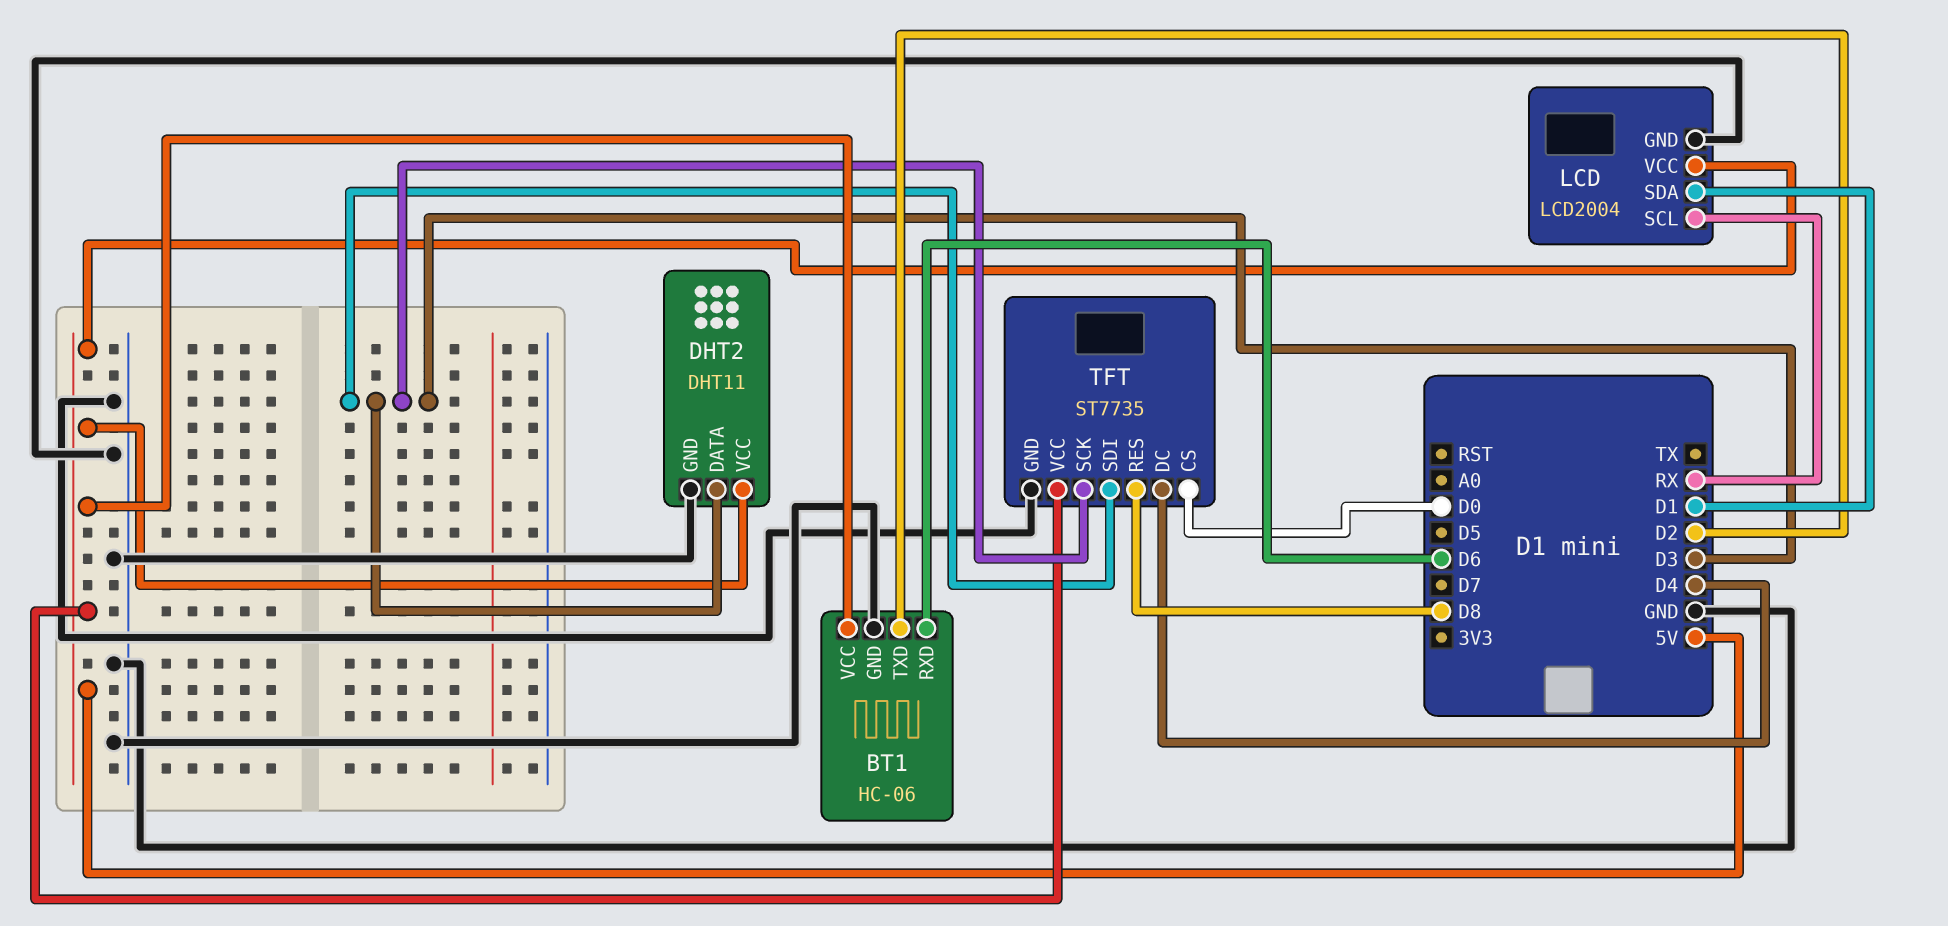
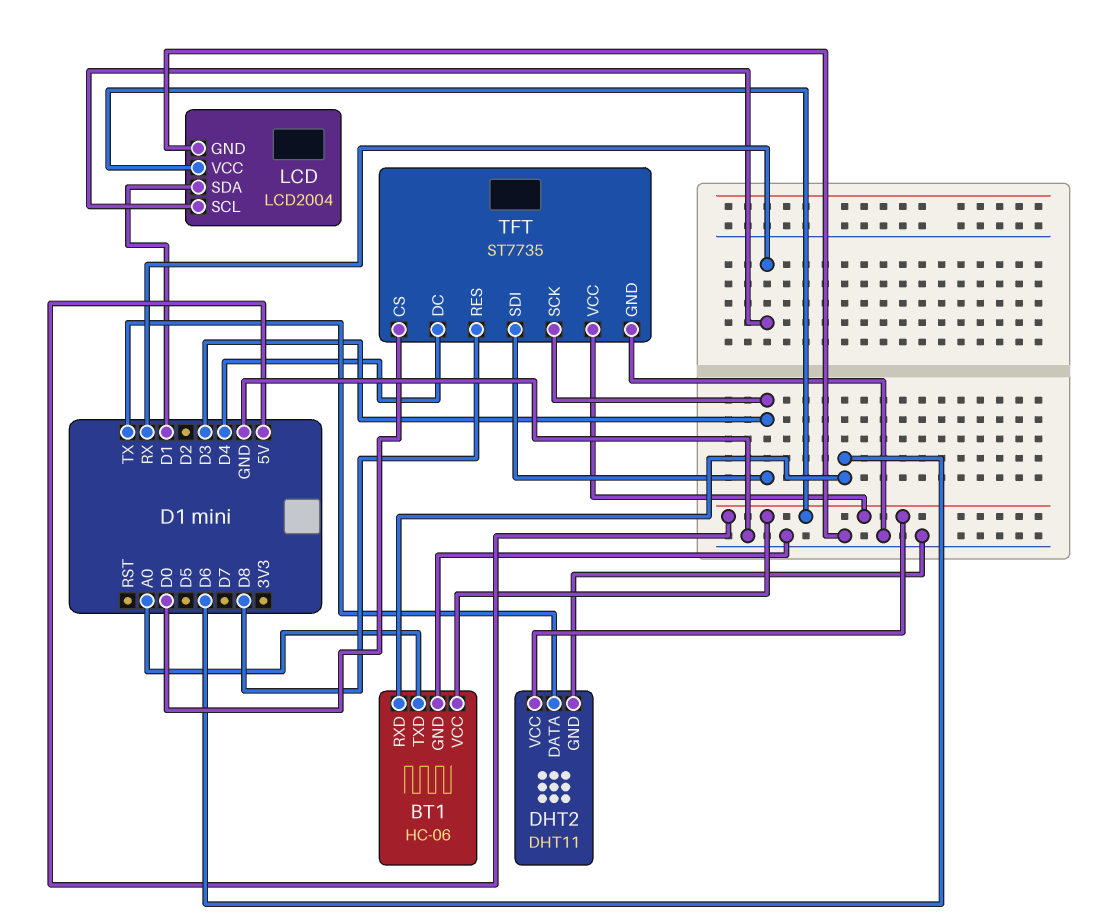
BT1 pin TXD: D2 -> A0
DHT2 pin DATA: D3 -> TX

